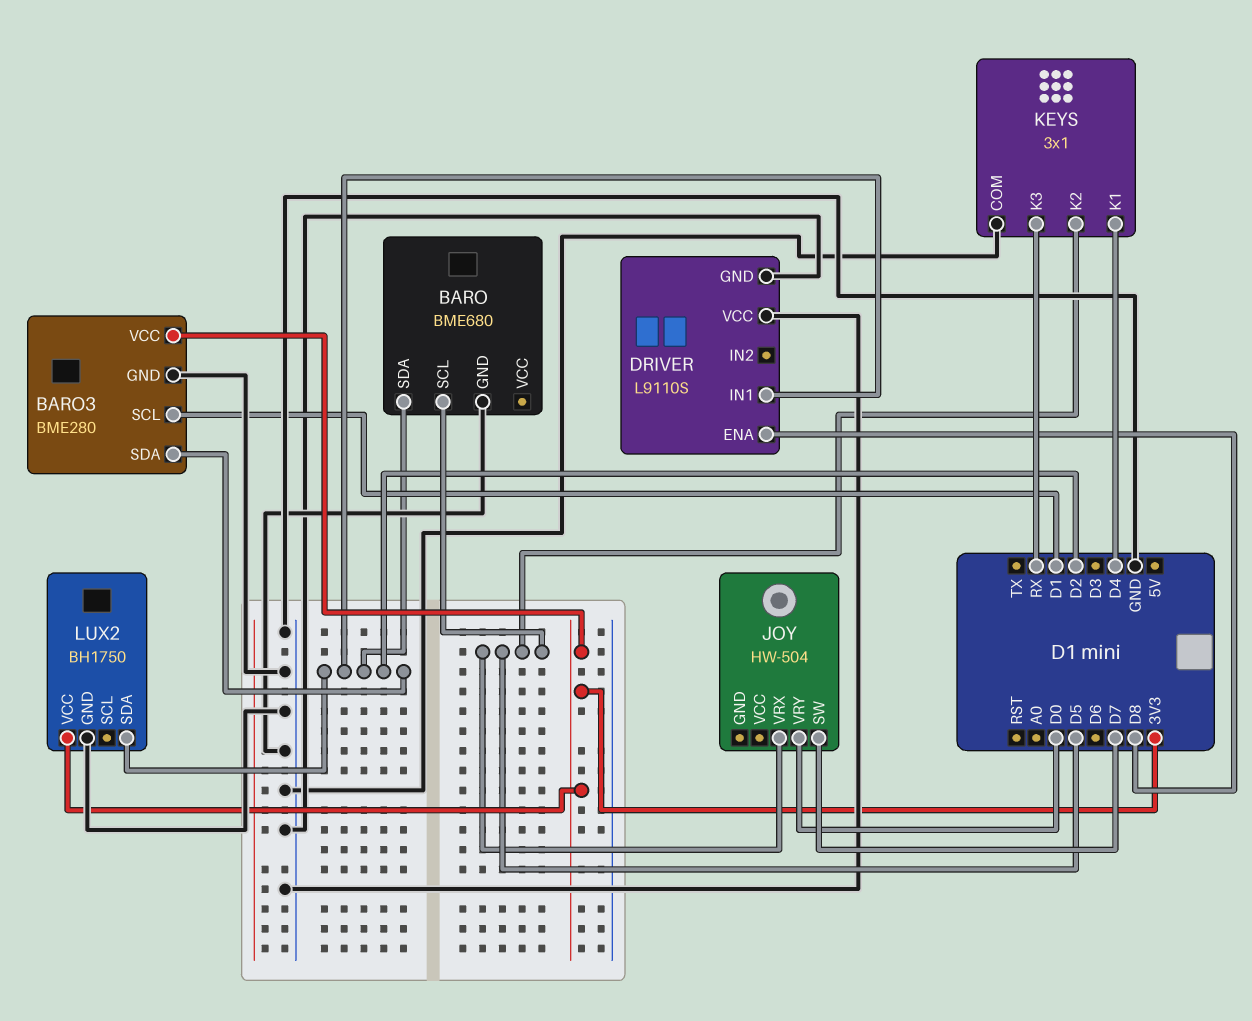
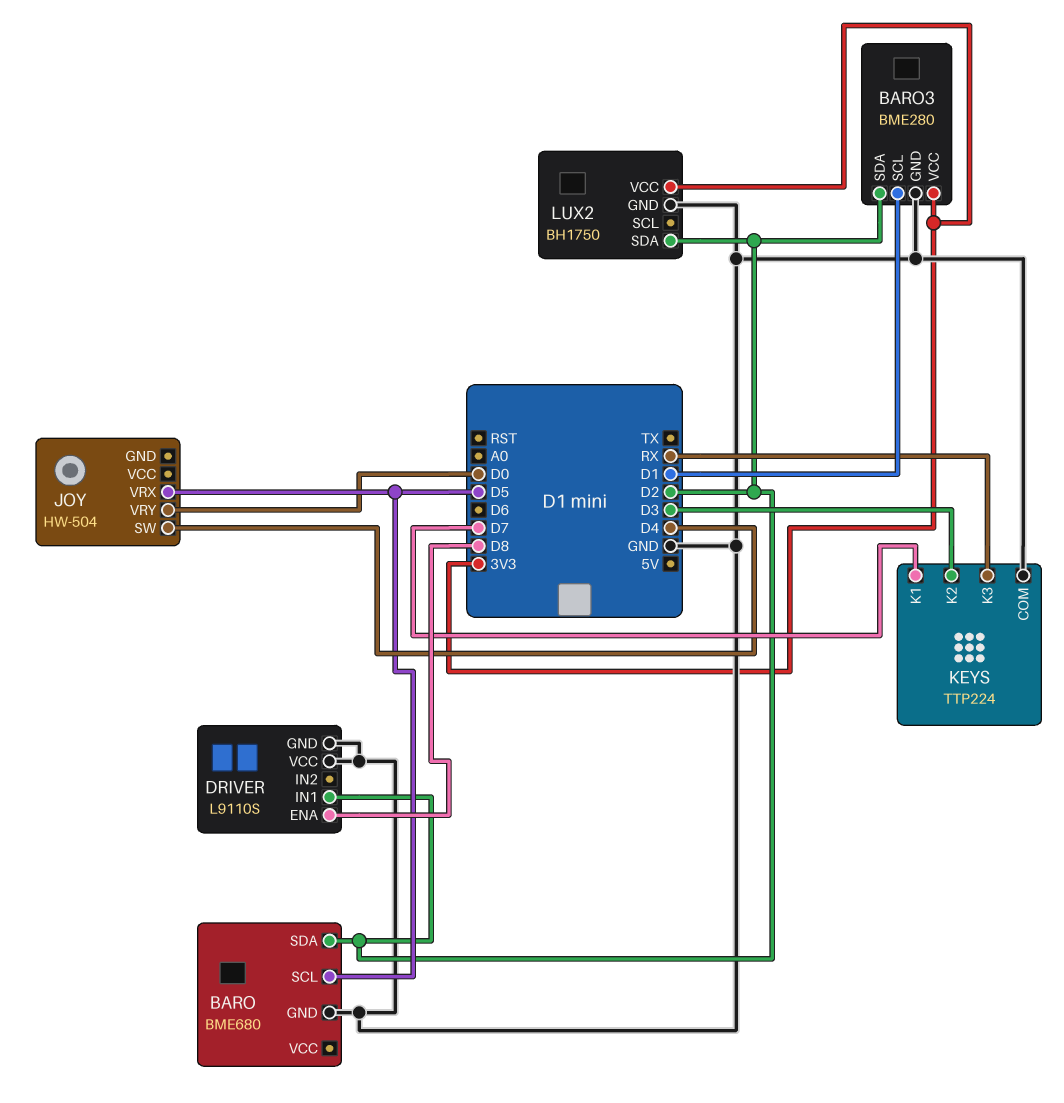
JOY pin SW: D7 -> D4
KEYS: 3x1 -> TTP224
KEYS pin K1: D4 -> D7
KEYS pin K2: D5 -> D3

